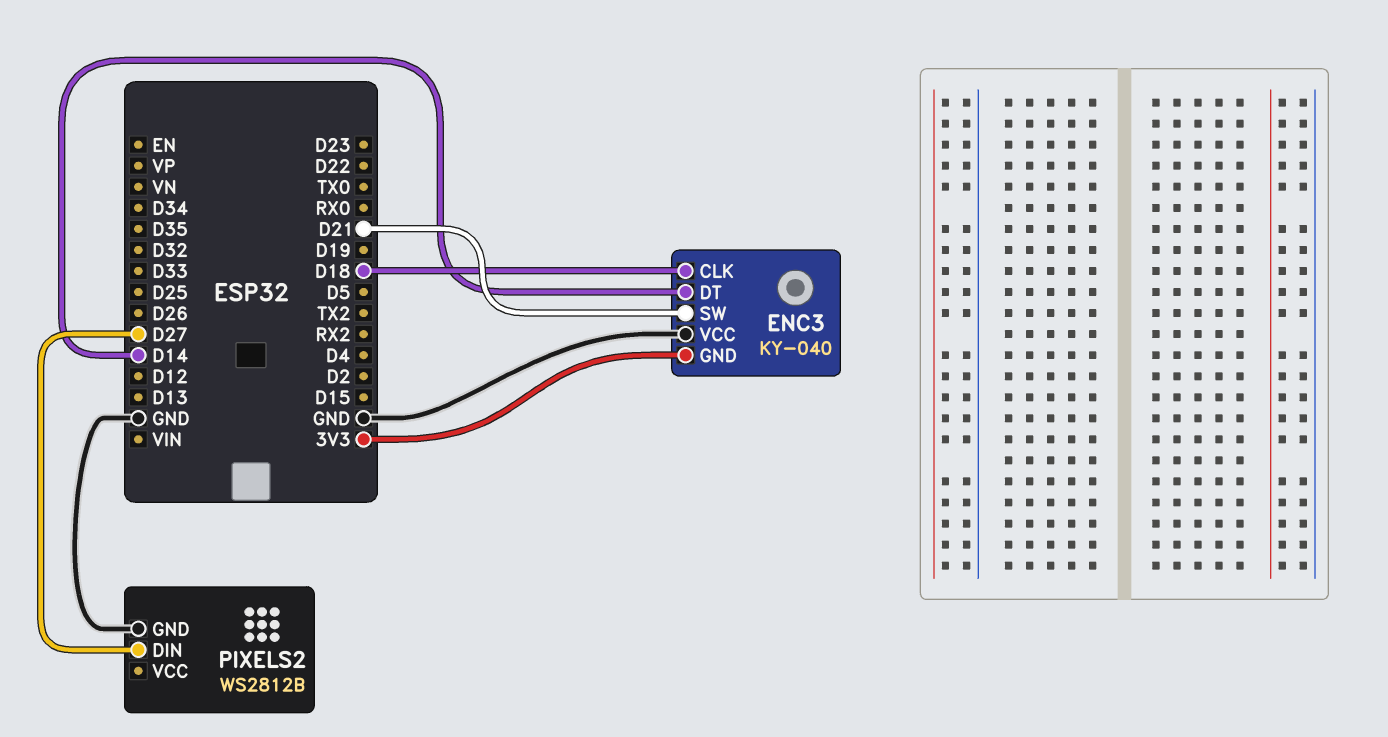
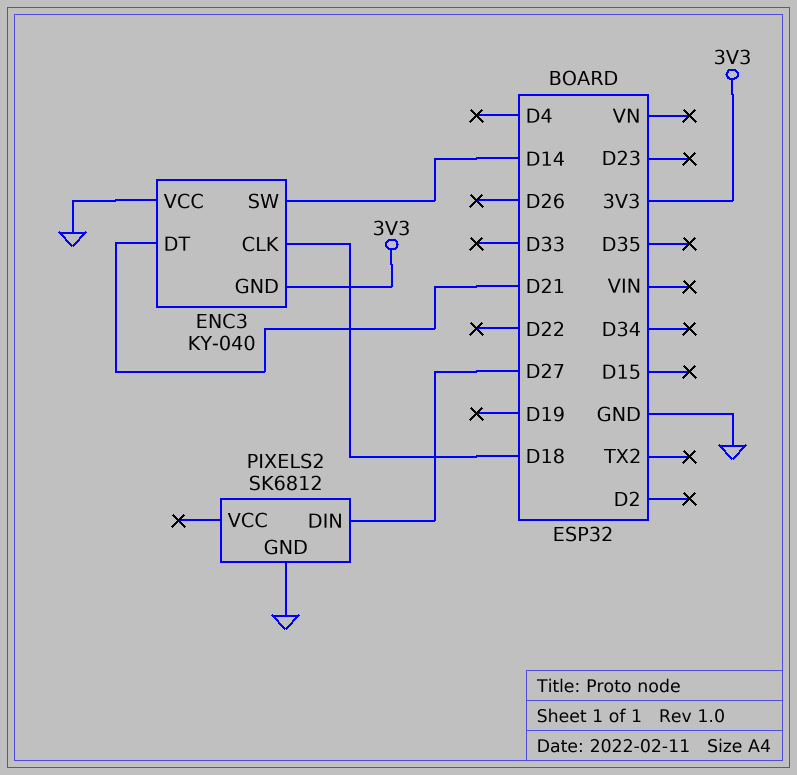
ENC3 pin DT: D14 -> D21
ENC3 pin SW: D21 -> D14
PIXELS2: WS2812B -> SK6812

